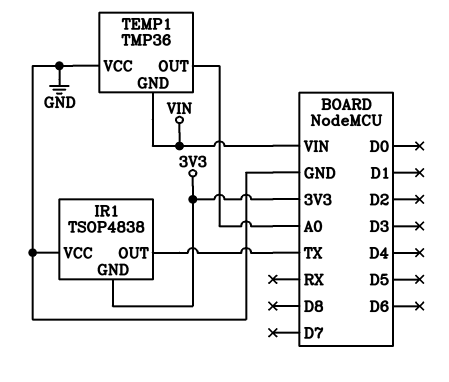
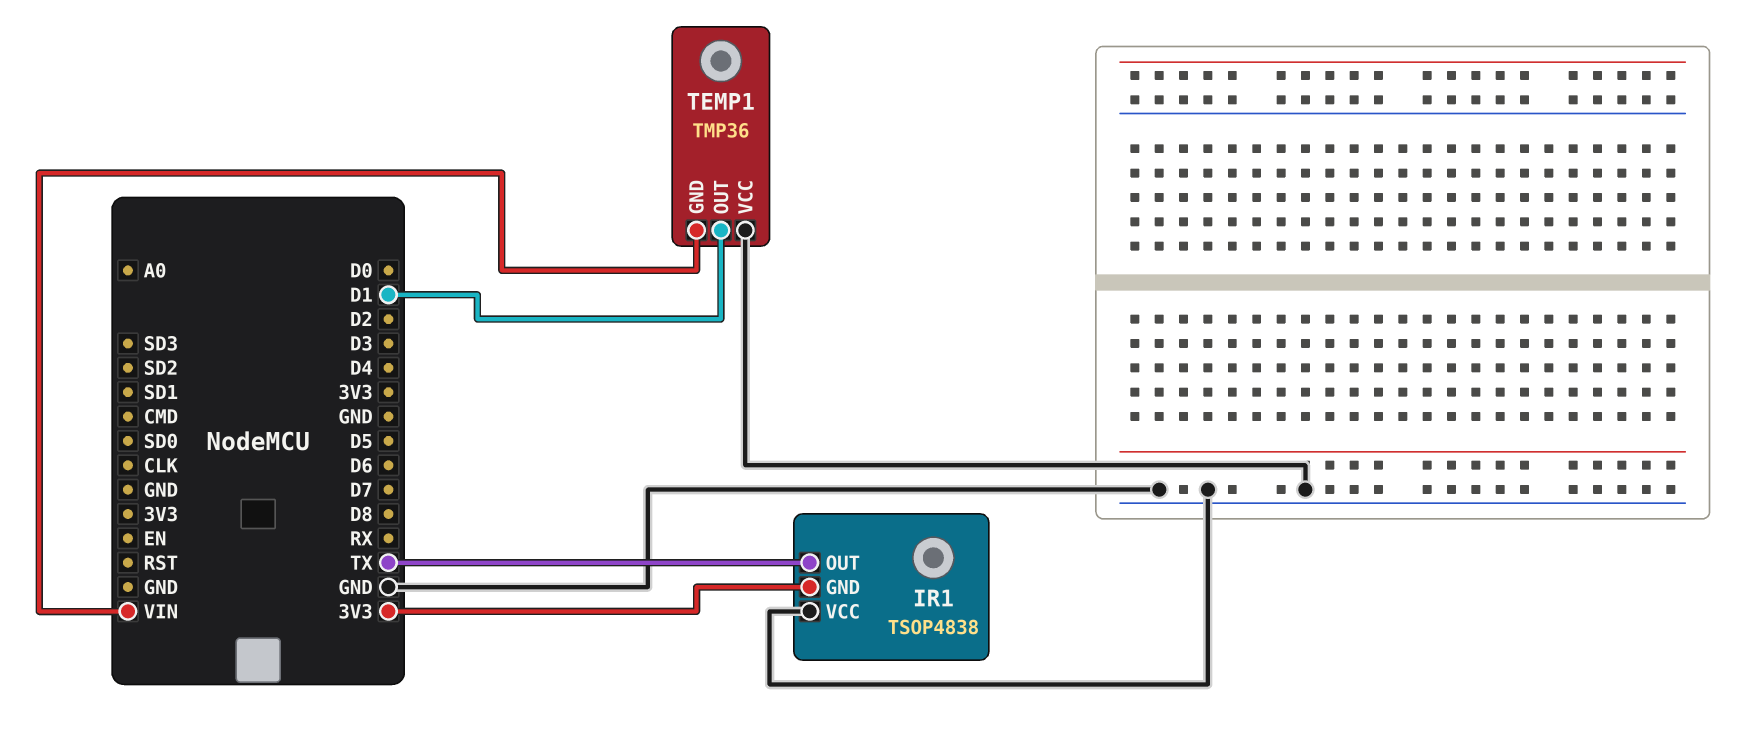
TEMP1 pin OUT: A0 -> D1

